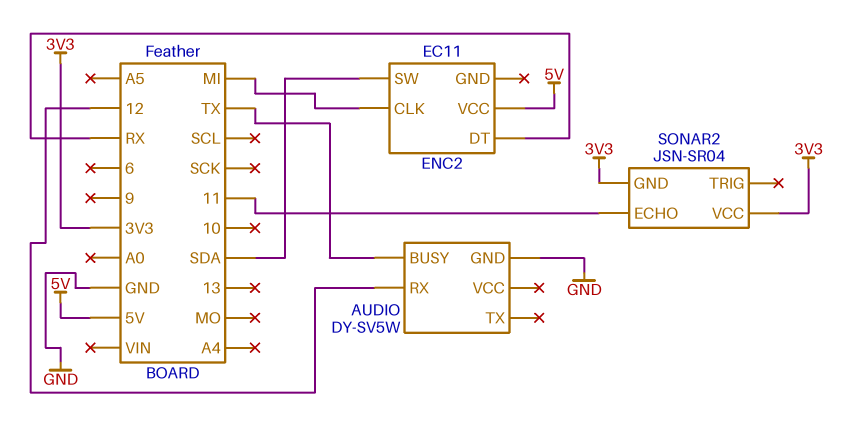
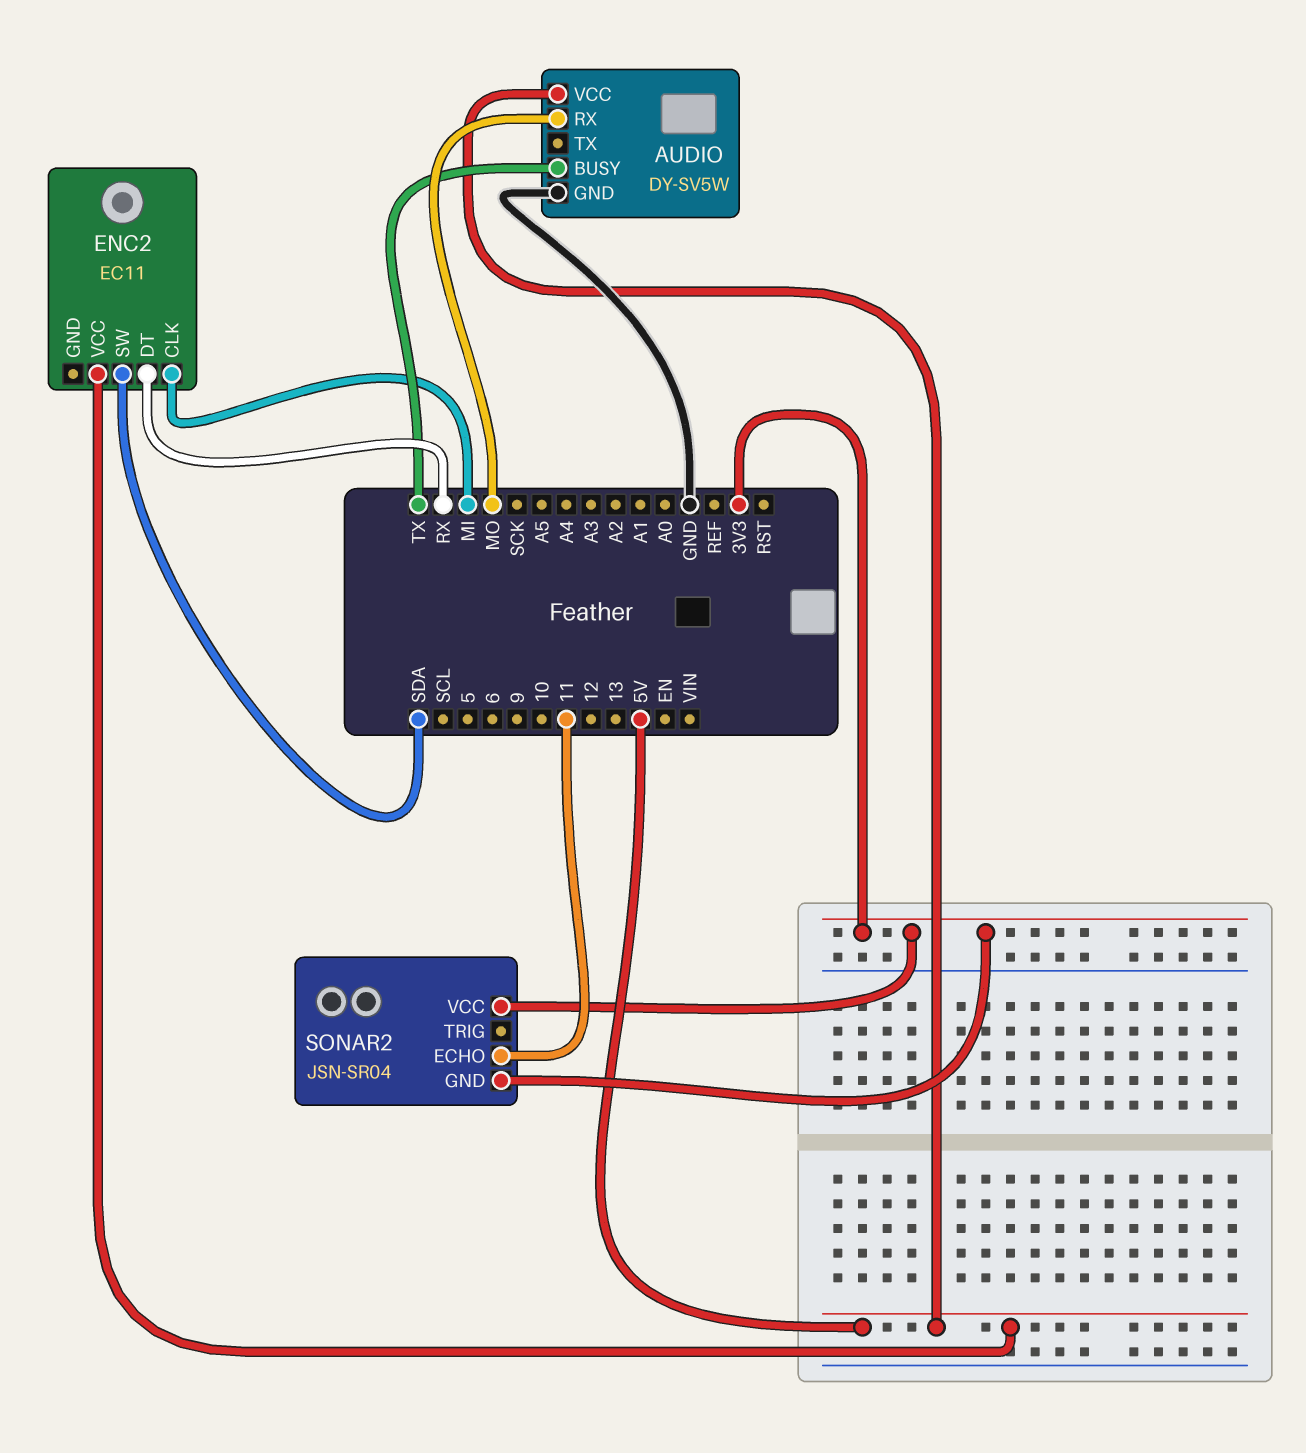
AUDIO pin RX: 12 -> MO
AUDIO pin VCC: none -> 5V

